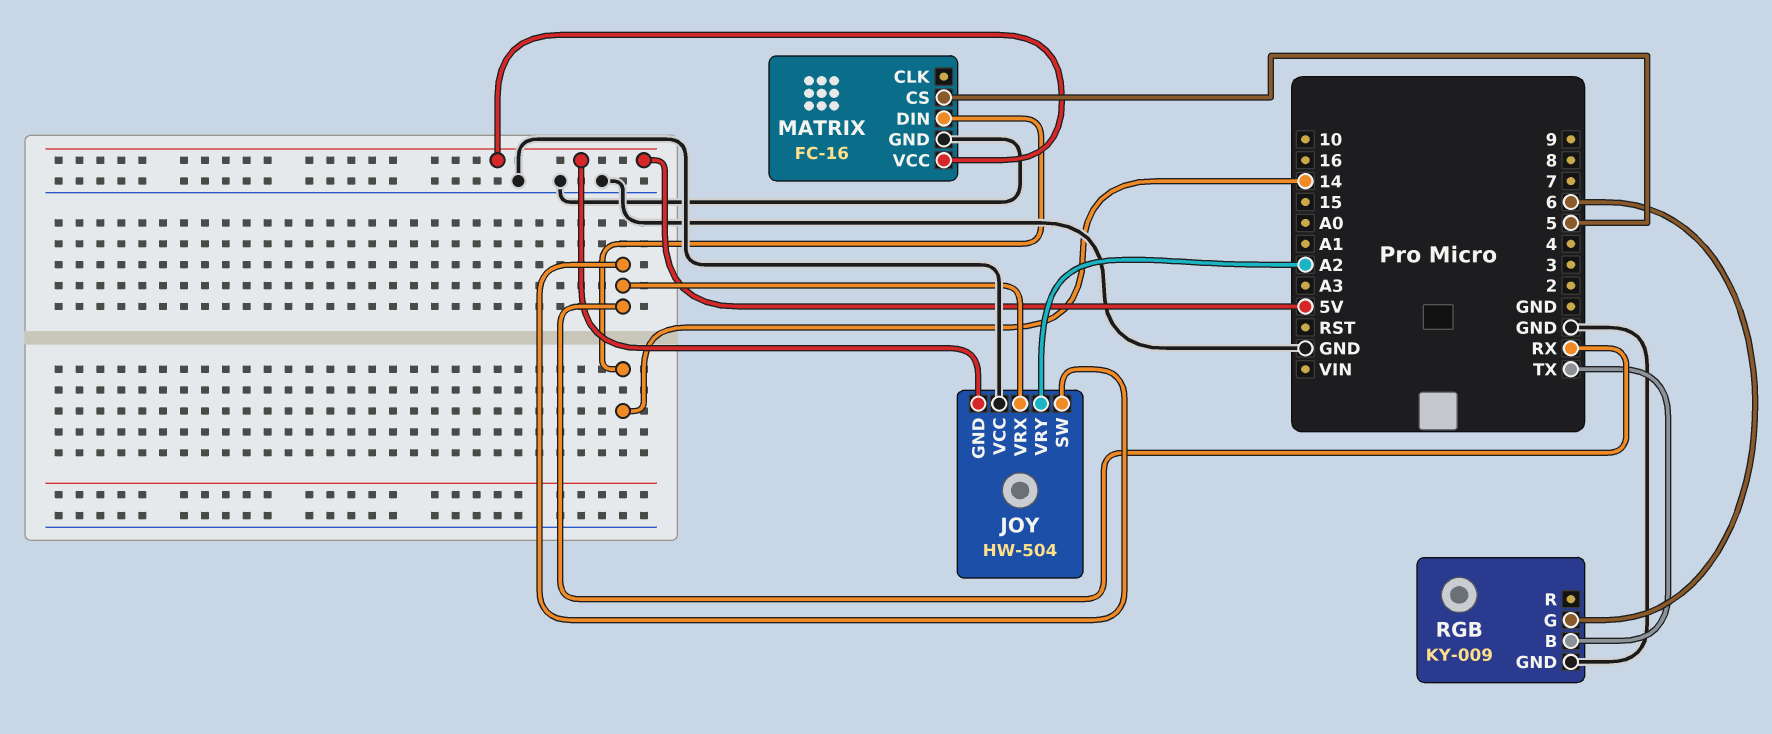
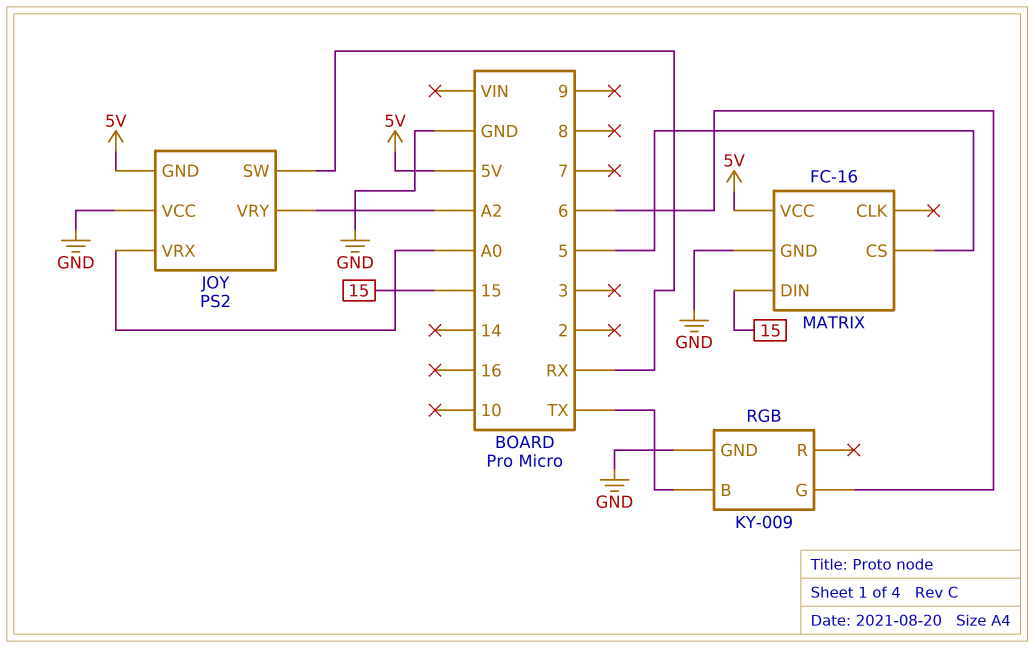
JOY: HW-504 -> PS2
JOY pin VRX: RX -> A0
MATRIX pin DIN: 14 -> 15

